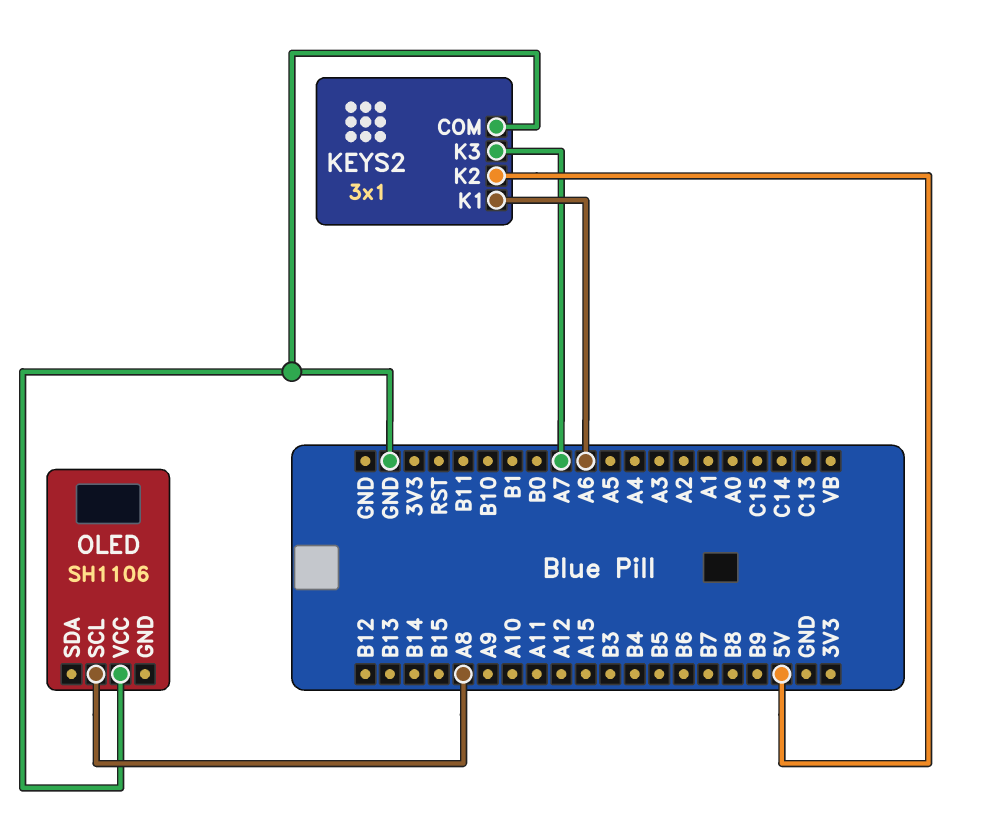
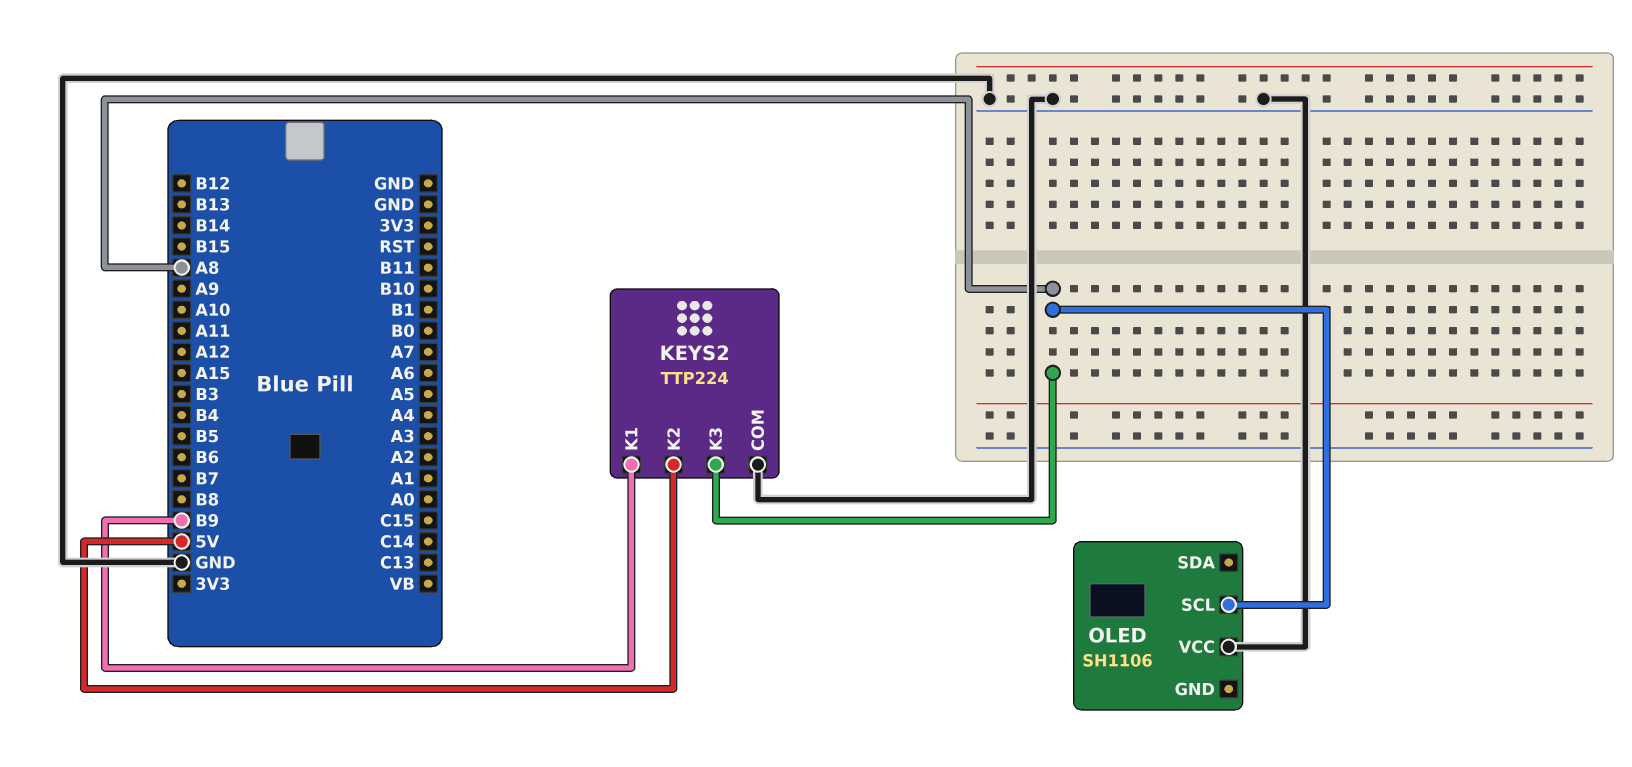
KEYS2: 3x1 -> TTP224
KEYS2 pin K1: A6 -> B9
KEYS2 pin K3: A7 -> A8

